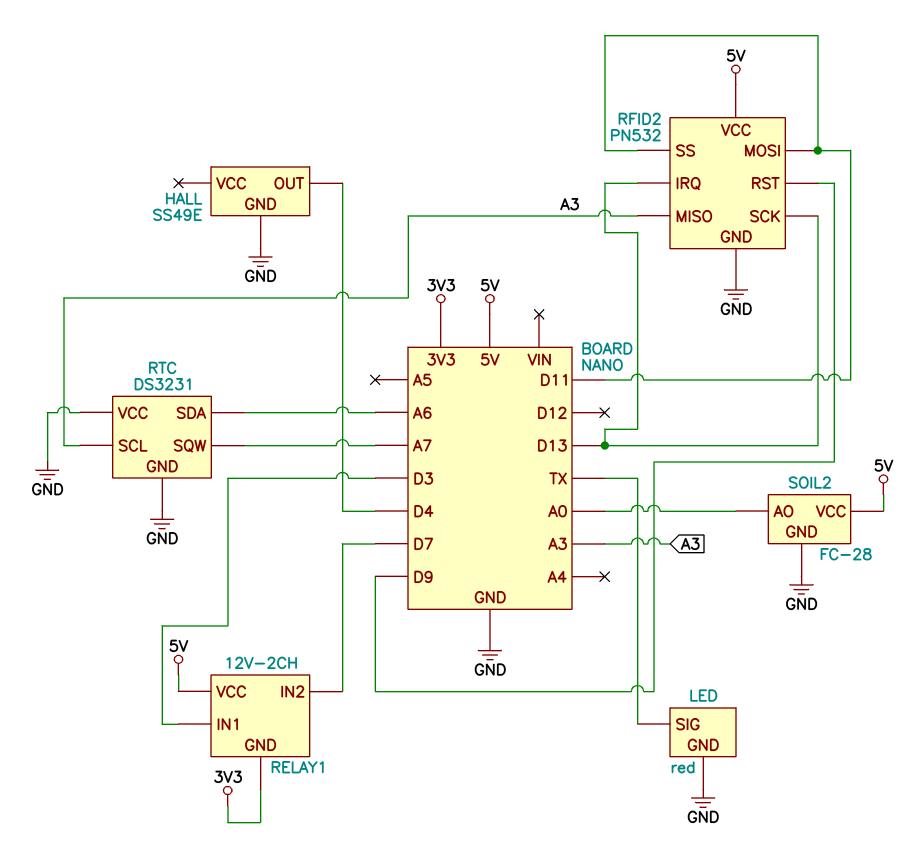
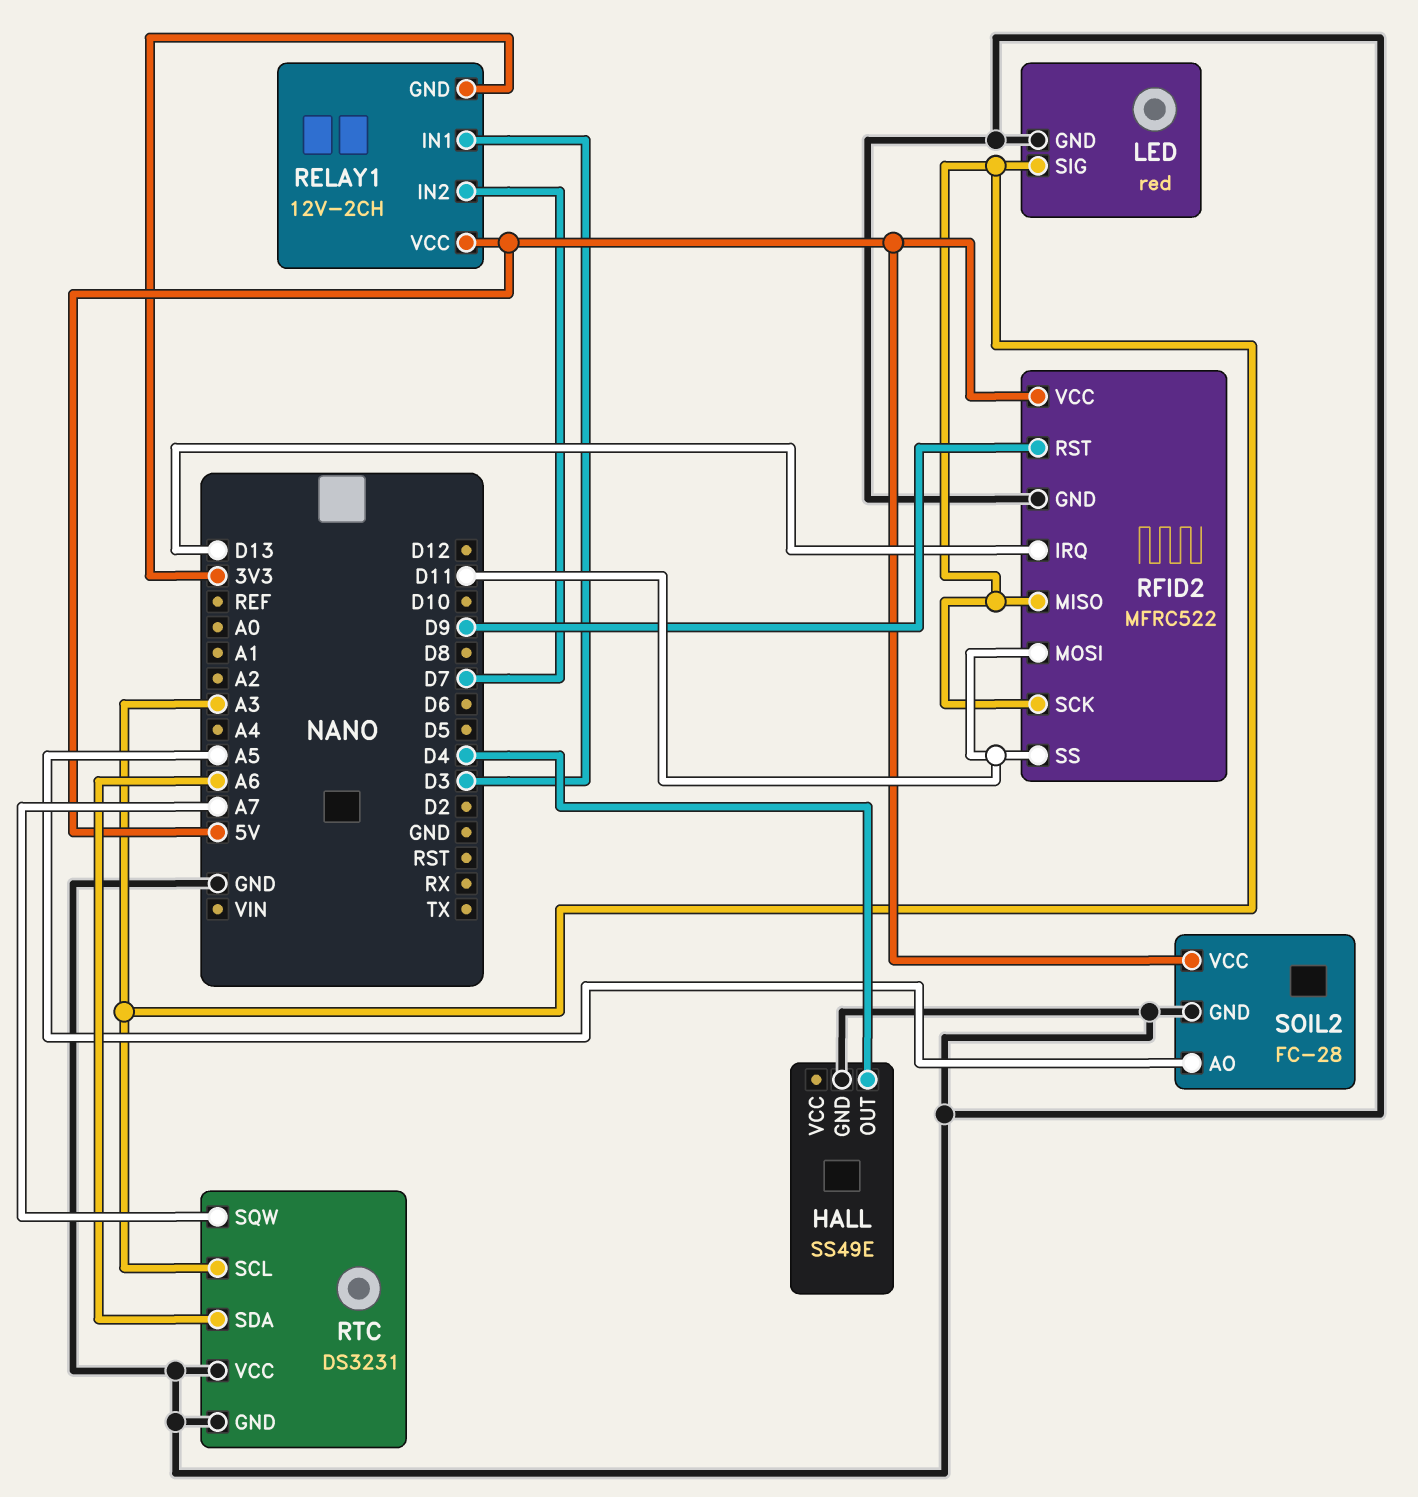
LED pin SIG: TX -> A3
RFID2: PN532 -> MFRC522
RFID2 pin SCK: D13 -> A3
SOIL2 pin AO: A0 -> A5

